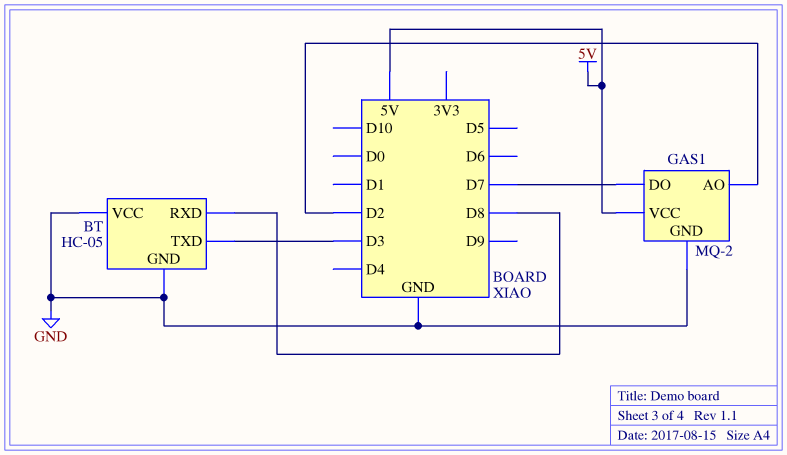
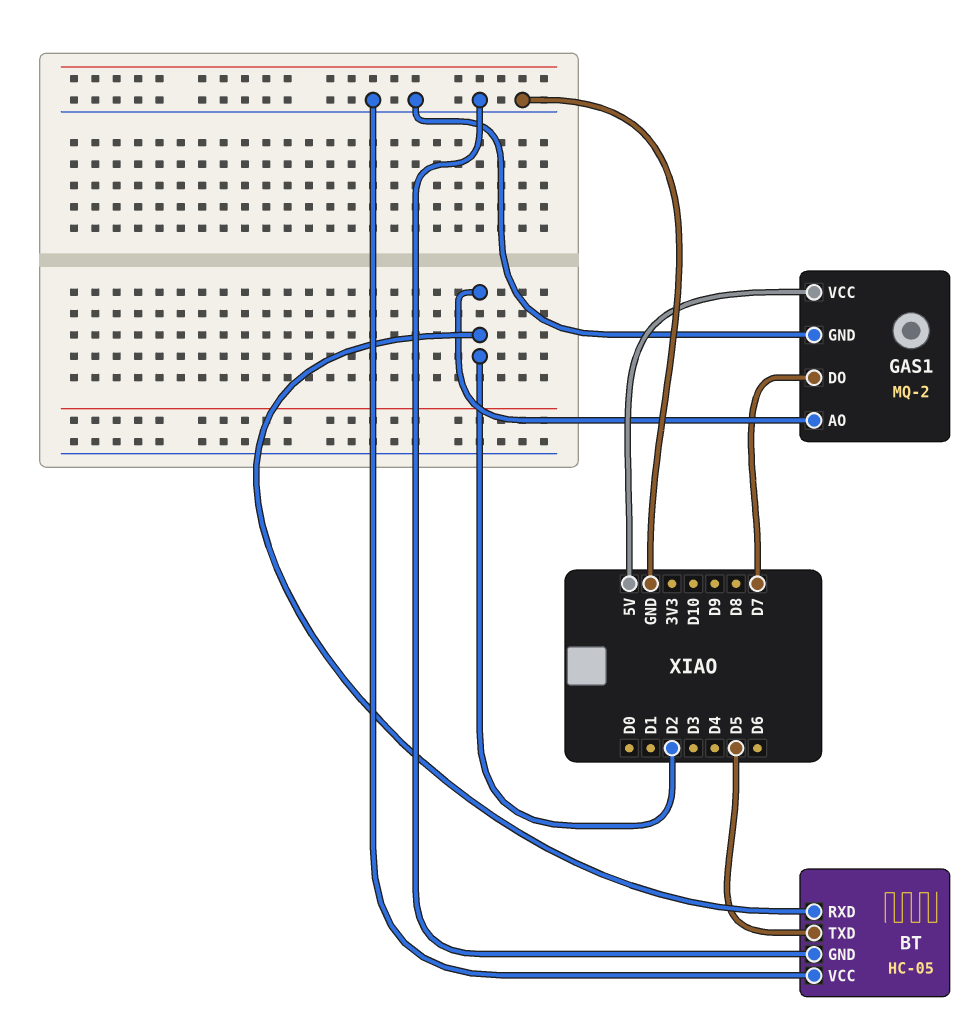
BT pin RXD: D8 -> D2
BT pin TXD: D3 -> D5

